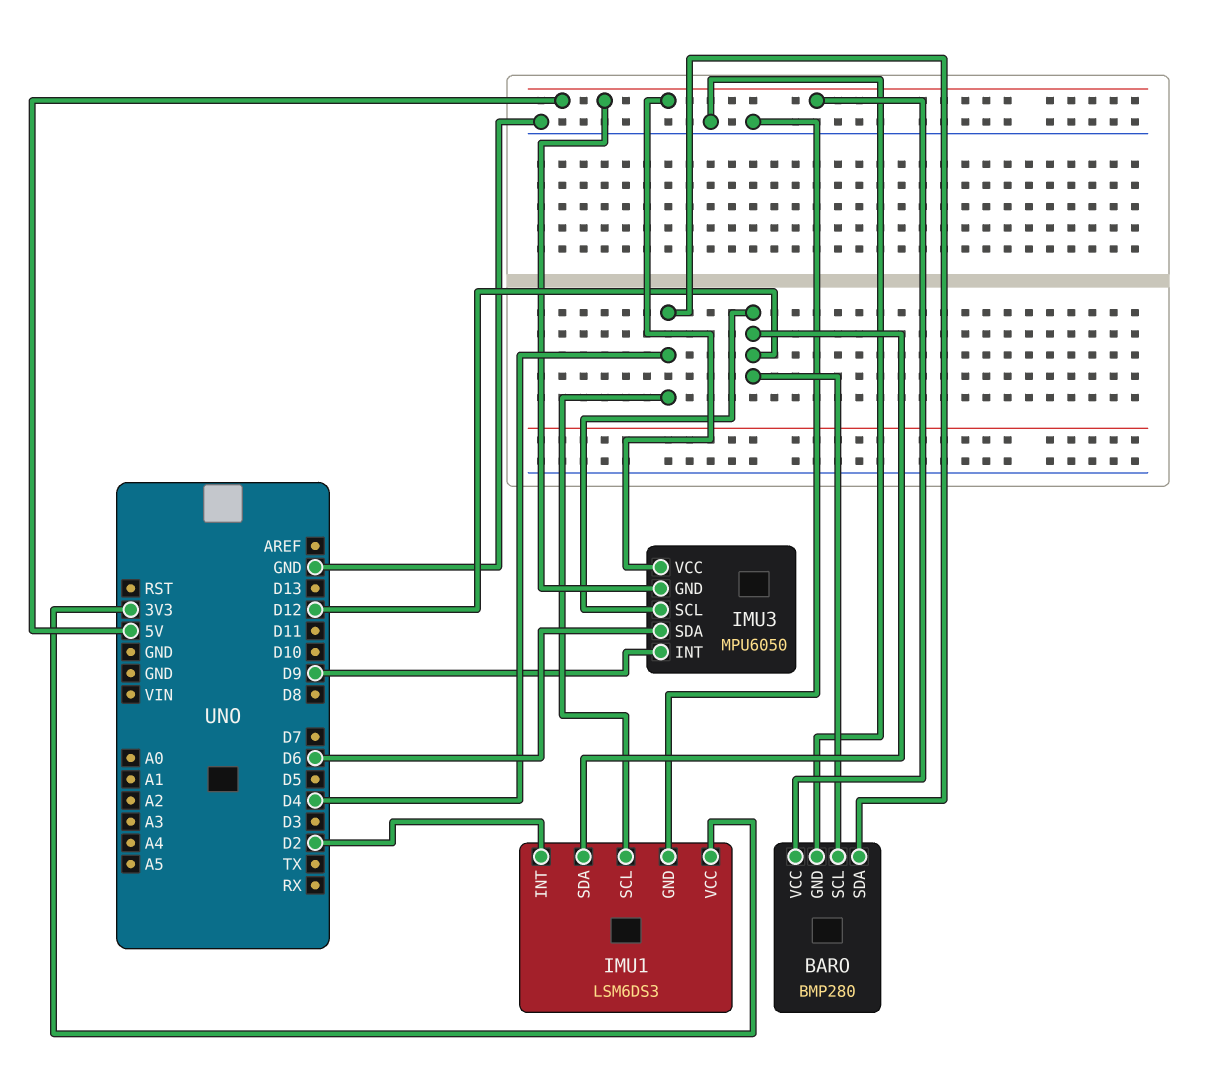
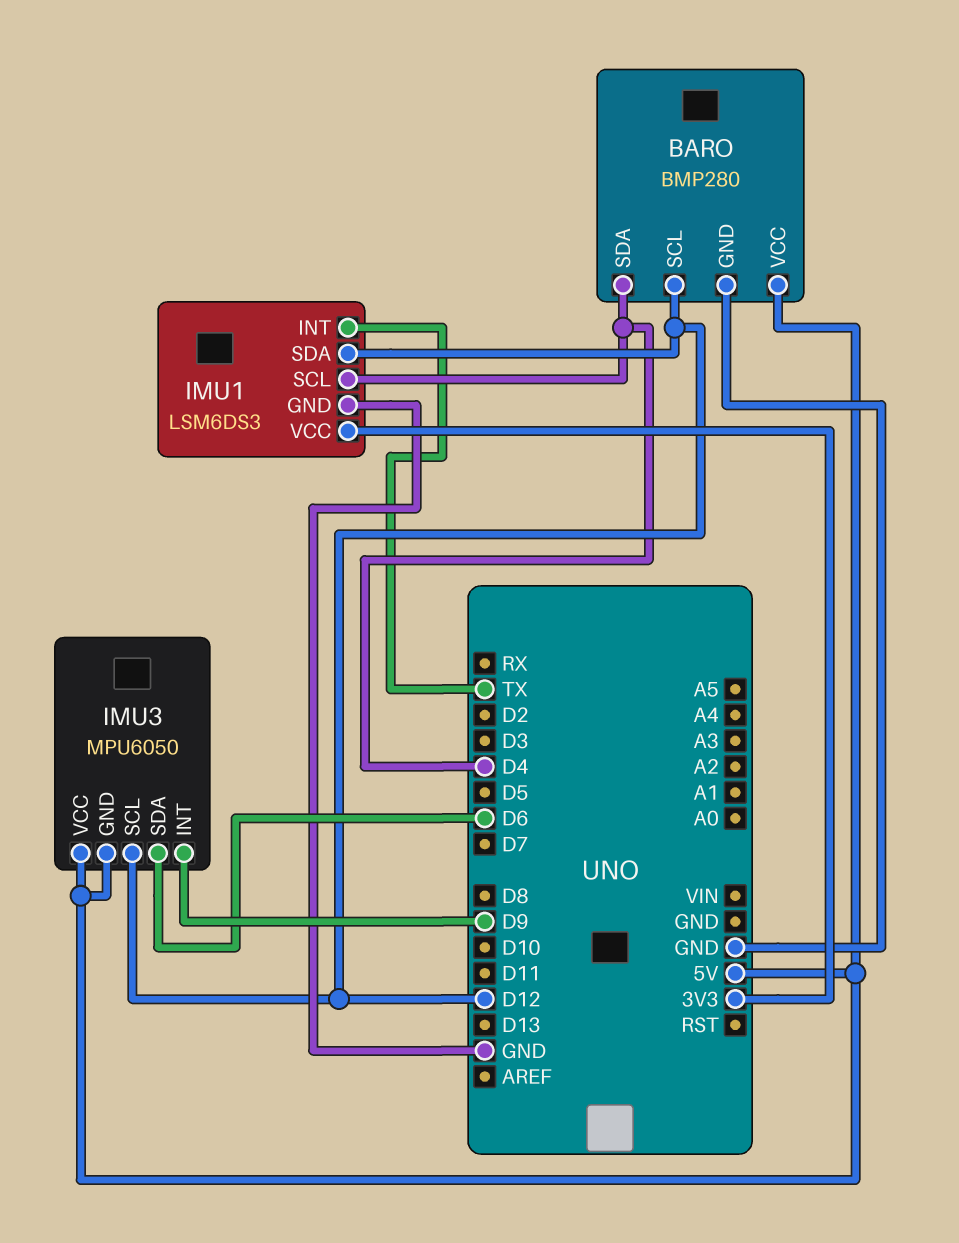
IMU1 pin INT: D2 -> TX

